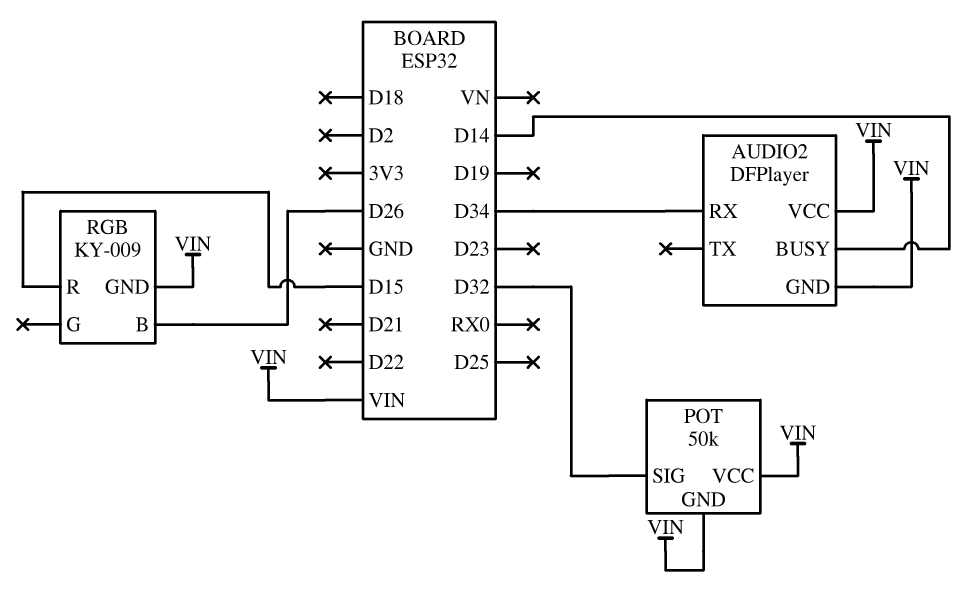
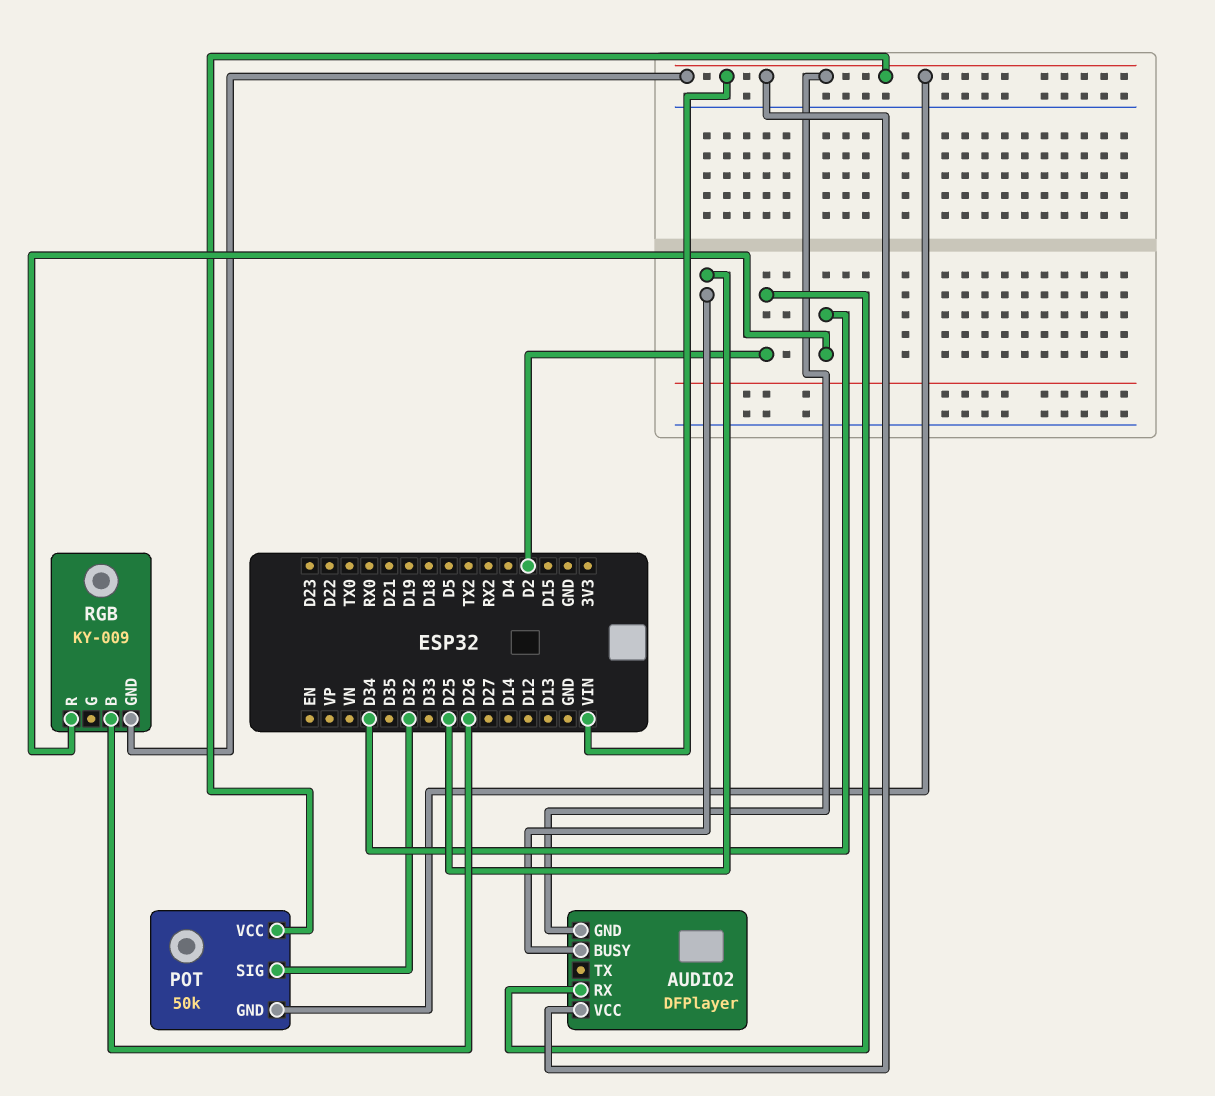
AUDIO2 pin BUSY: D14 -> D25
AUDIO2 pin RX: D34 -> D2
RGB pin R: D15 -> D34

